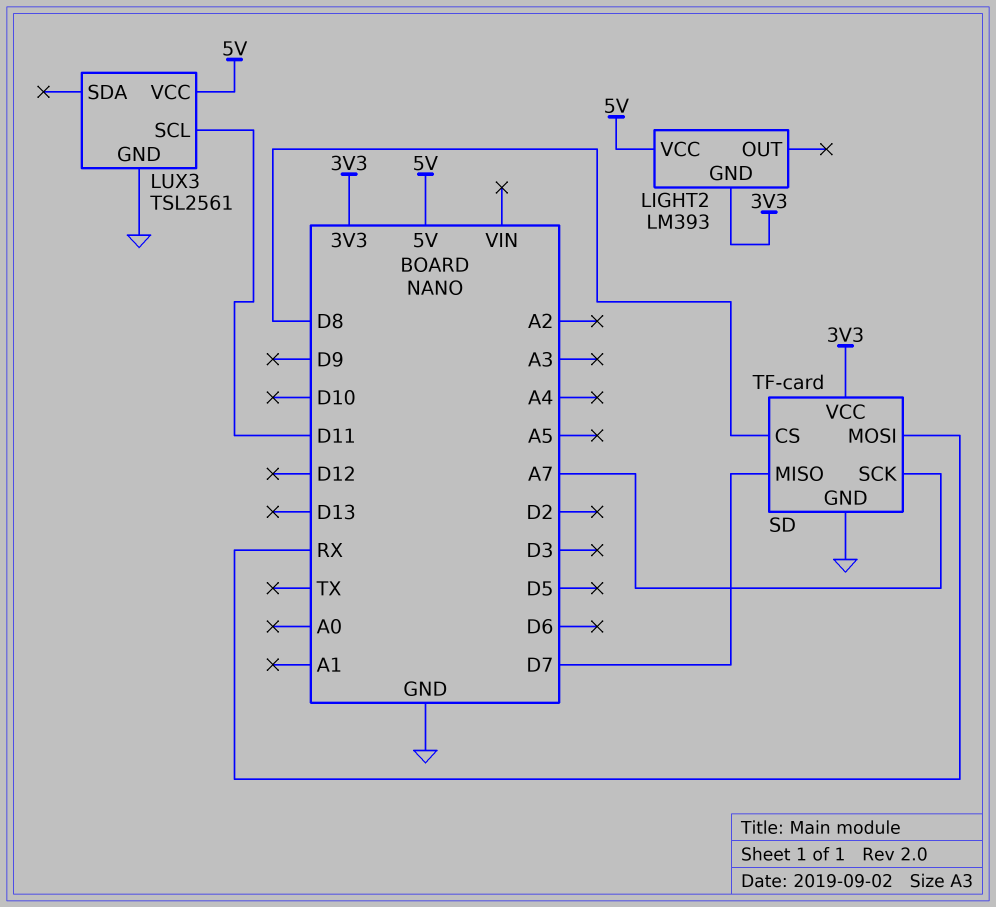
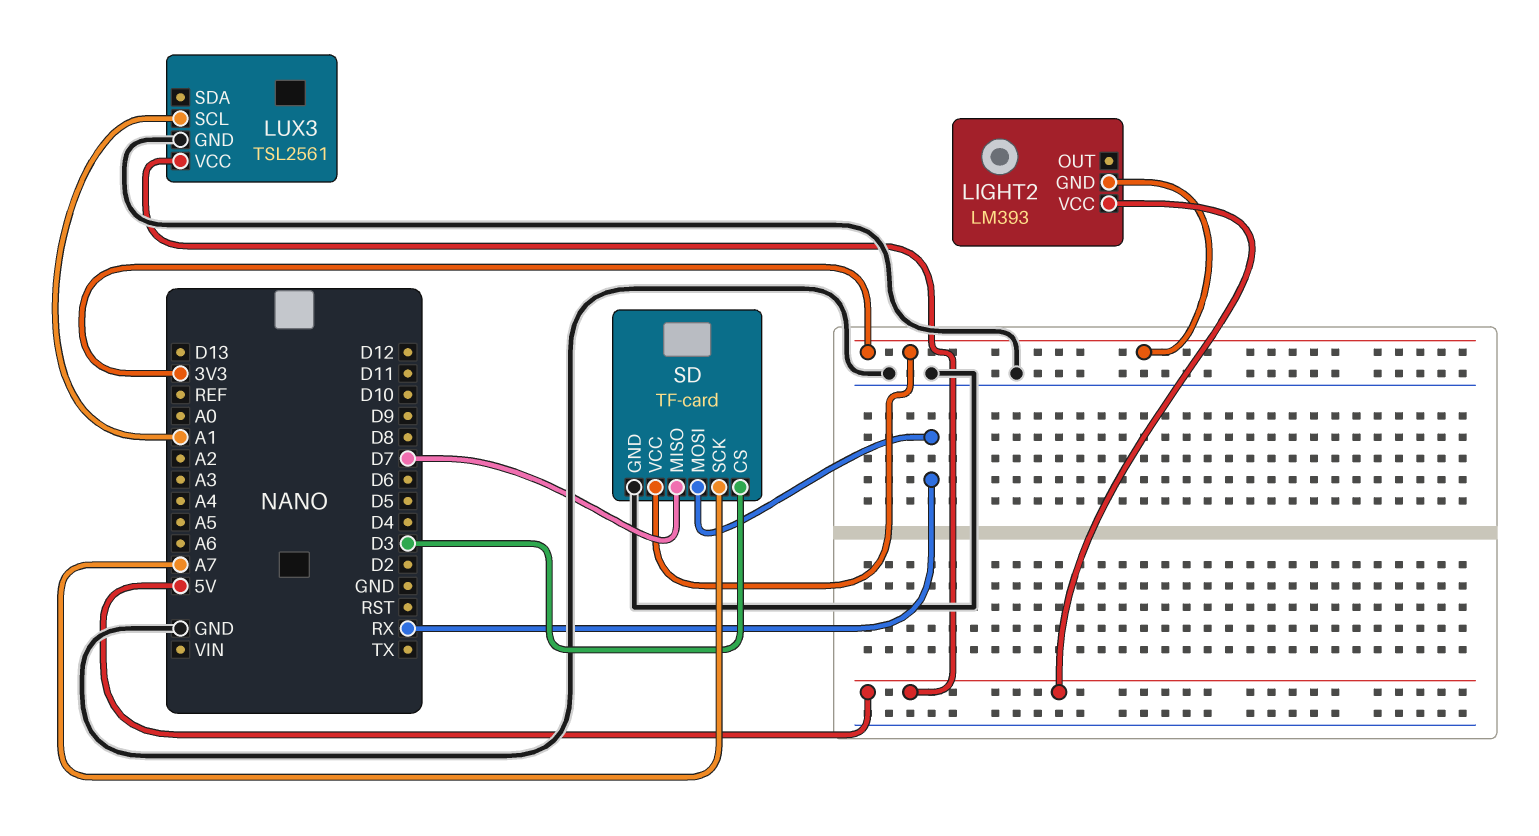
LUX3 pin SCL: D11 -> A1
SD pin CS: D8 -> D3

